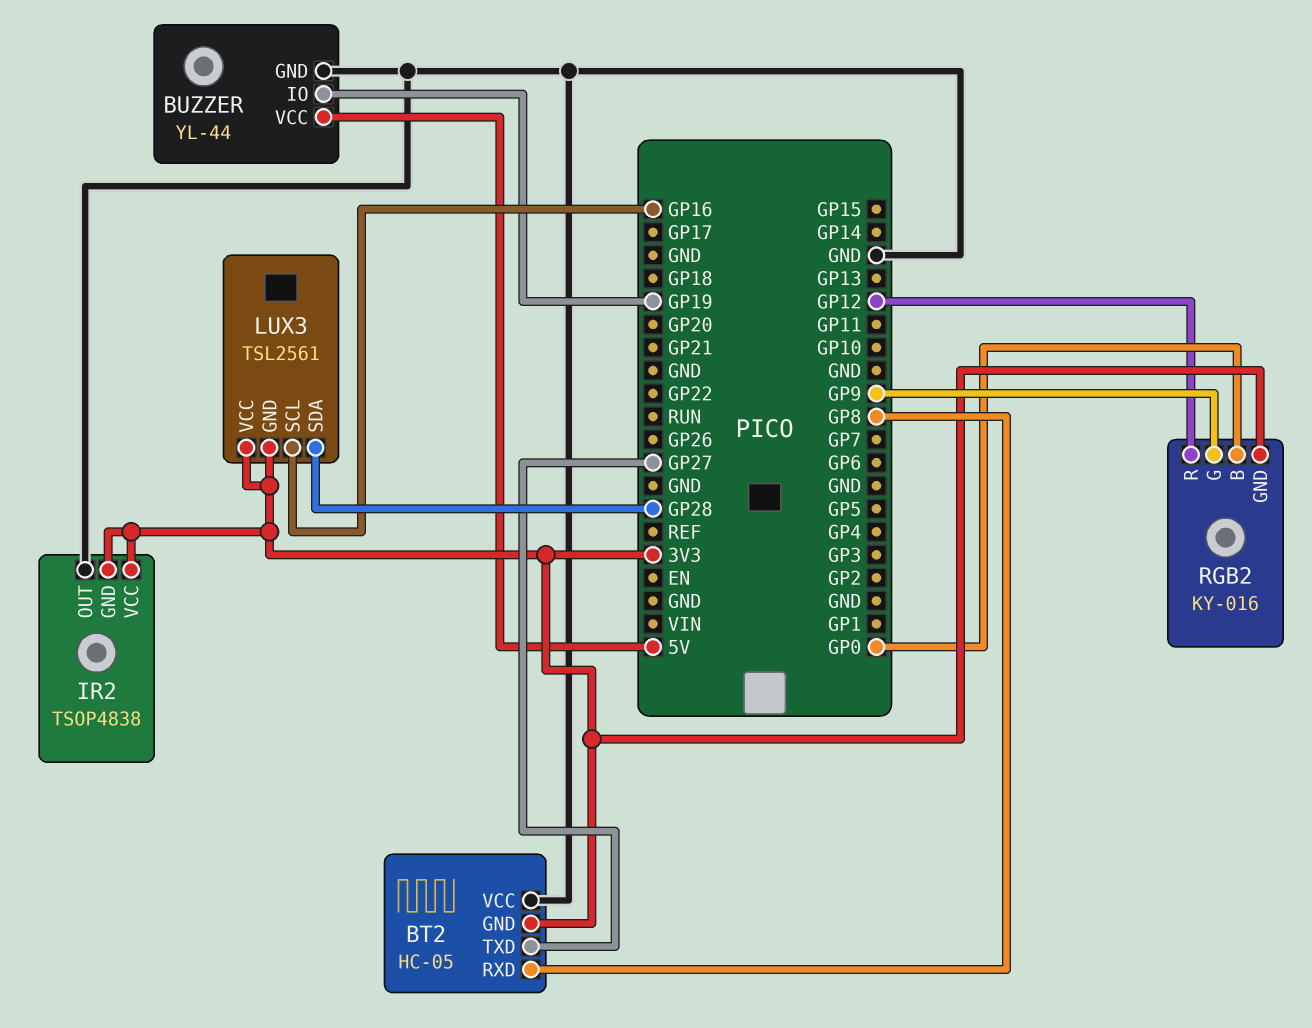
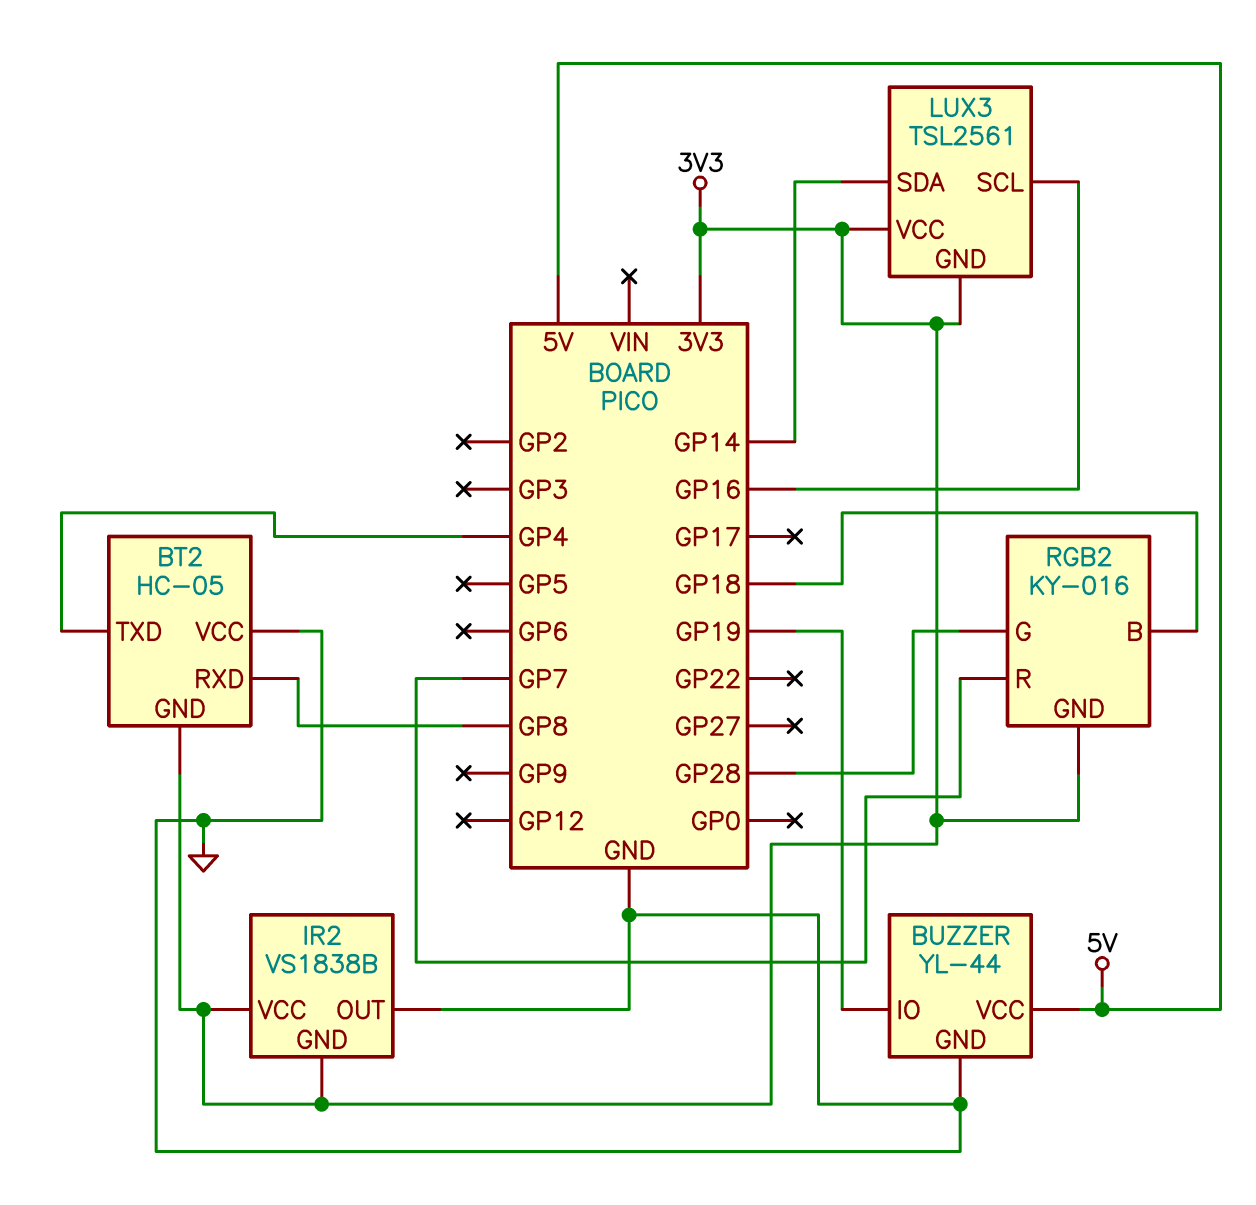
BT2 pin TXD: GP27 -> GP4
IR2: TSOP4838 -> VS1838B
LUX3 pin SDA: GP28 -> GP14
RGB2 pin B: GP0 -> GP18
RGB2 pin G: GP9 -> GP28
RGB2 pin R: GP12 -> GP7

